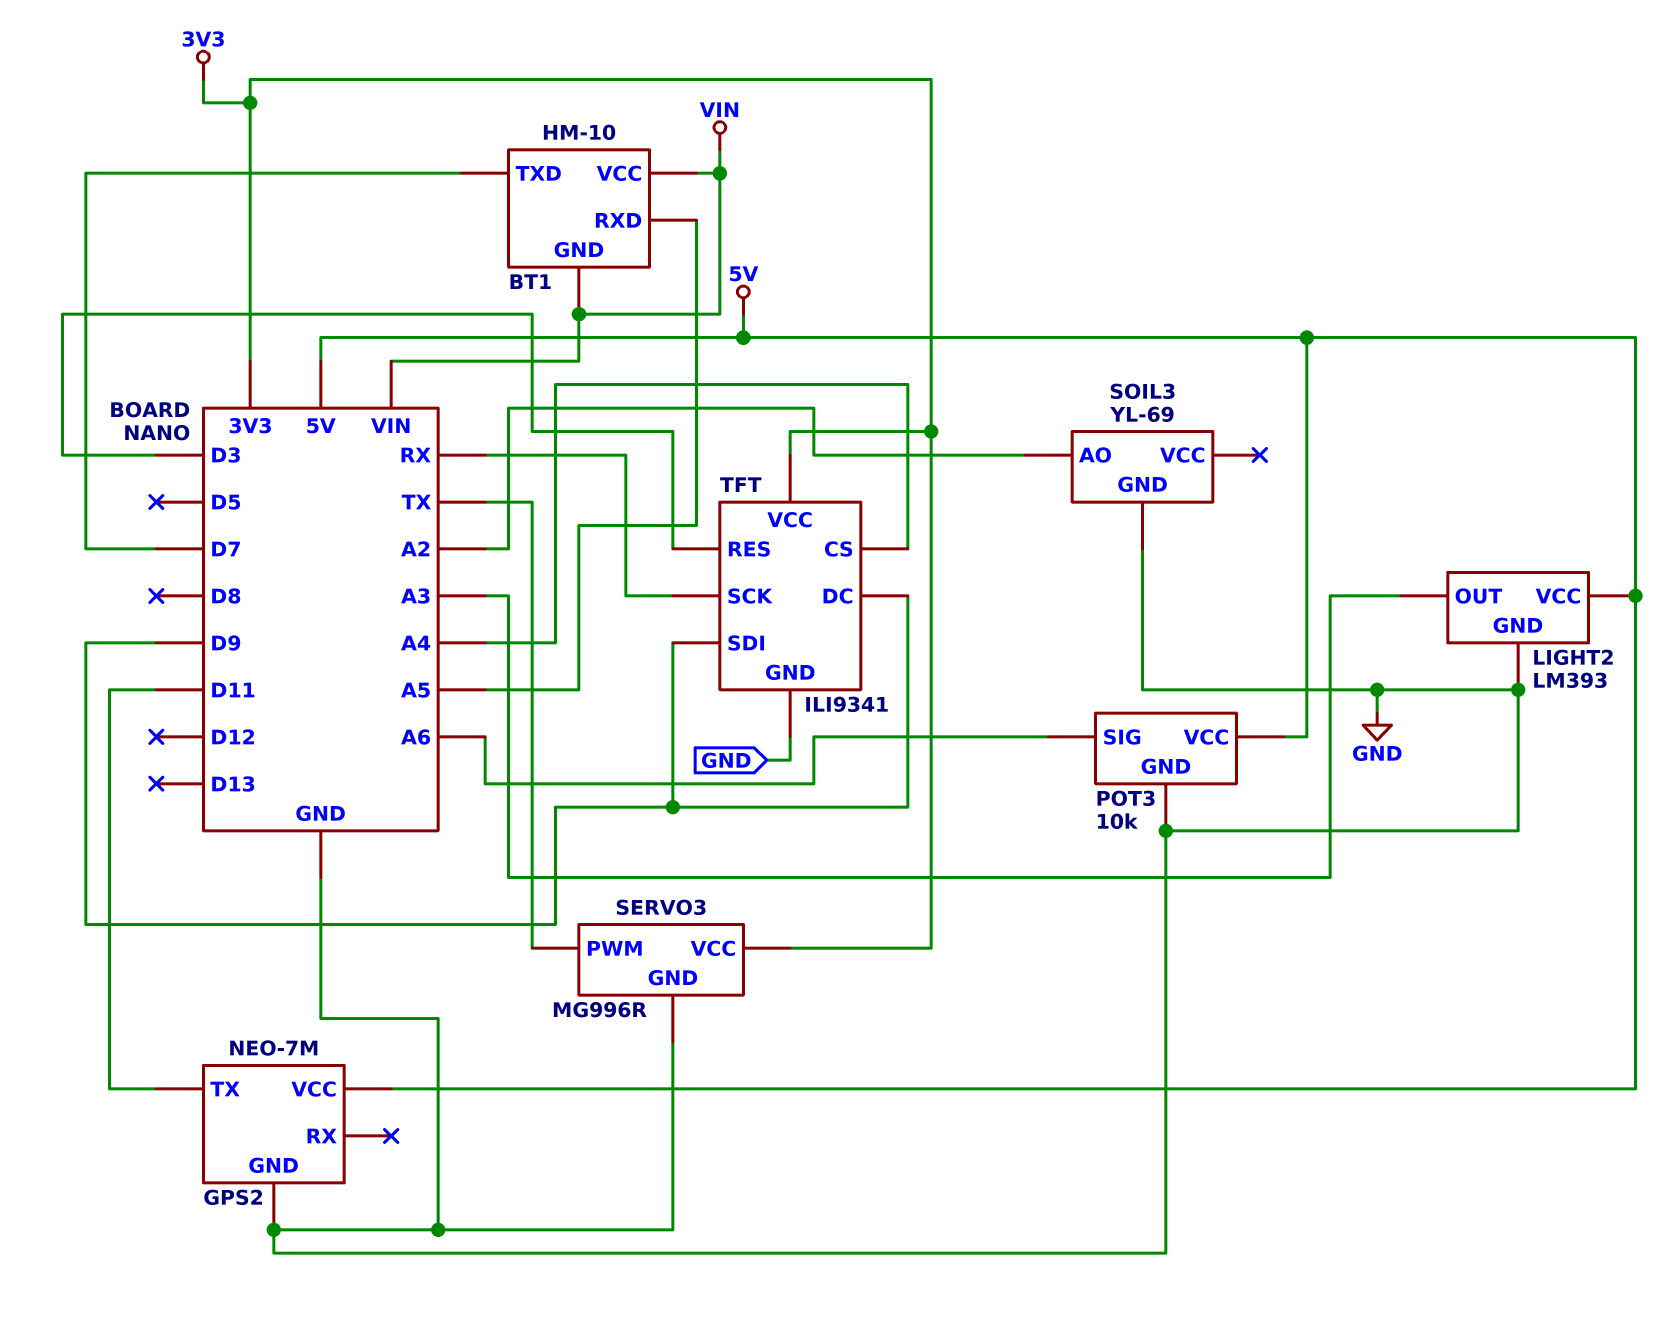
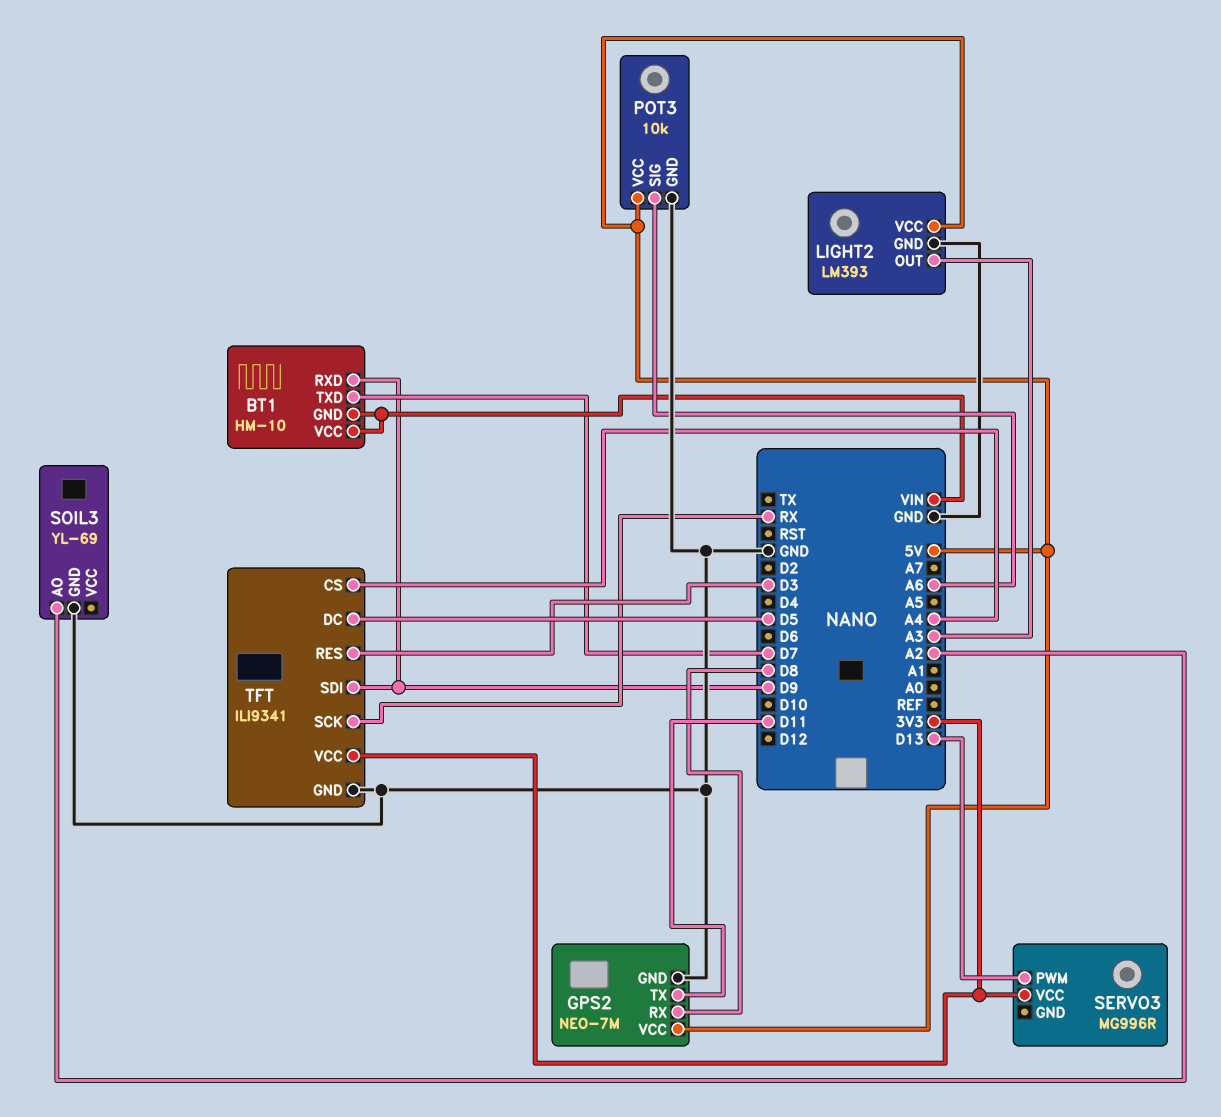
BT1 pin RXD: A5 -> D9
GPS2 pin RX: none -> D8
SERVO3 pin GND: GND -> none
SERVO3 pin PWM: TX -> D13
TFT pin DC: D9 -> D5

